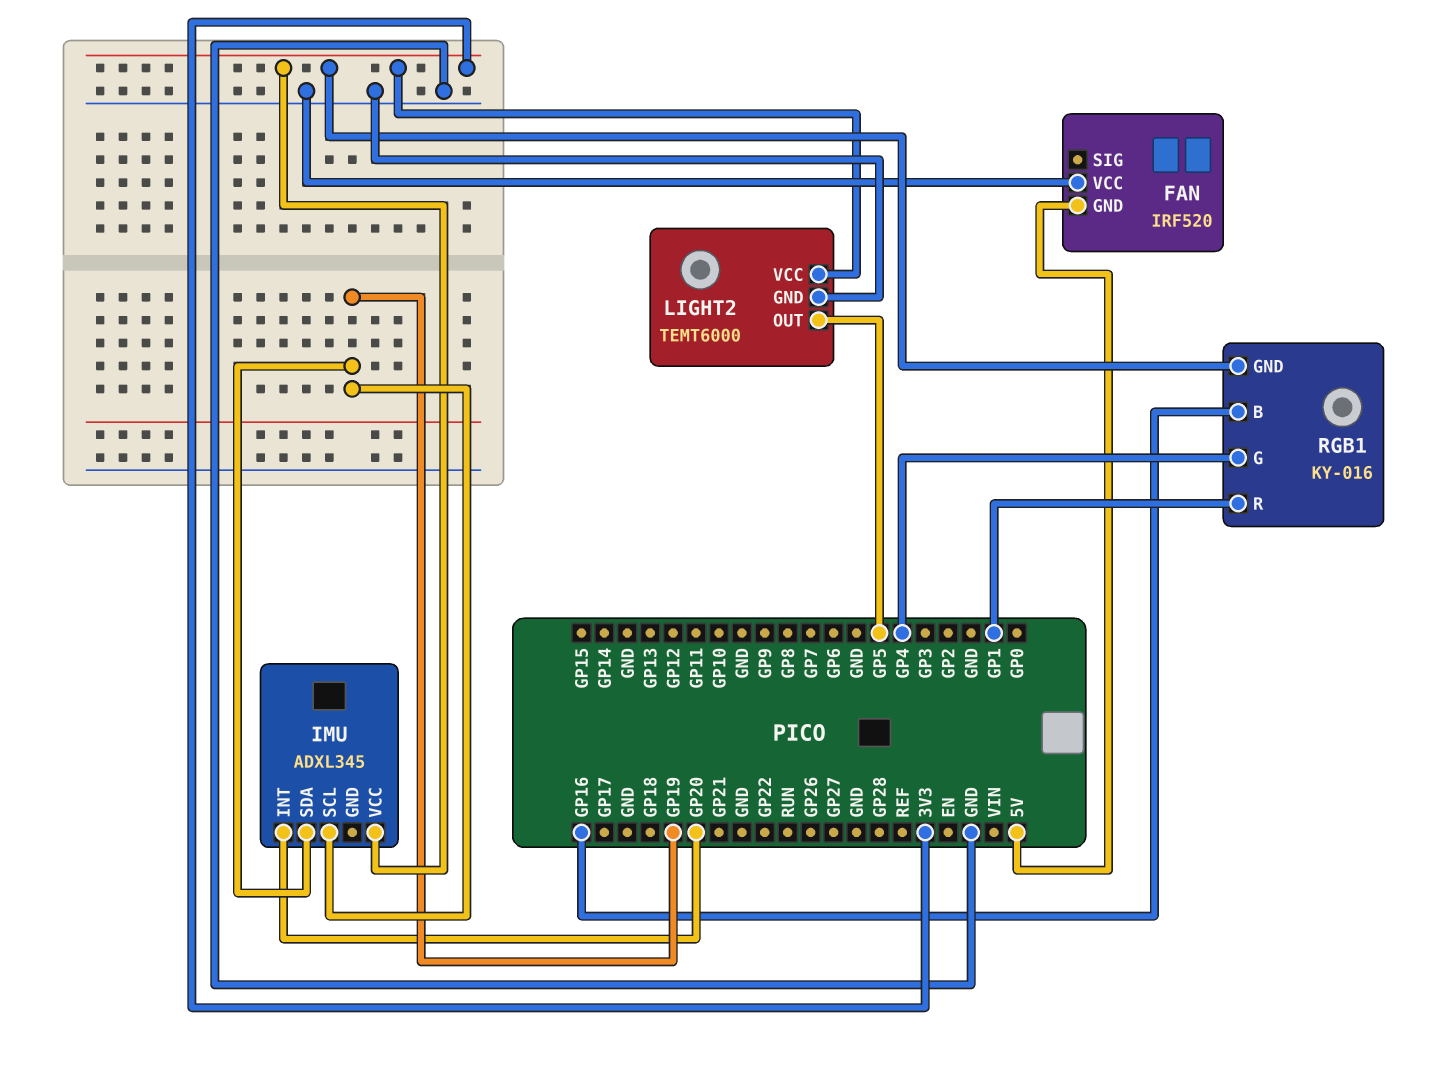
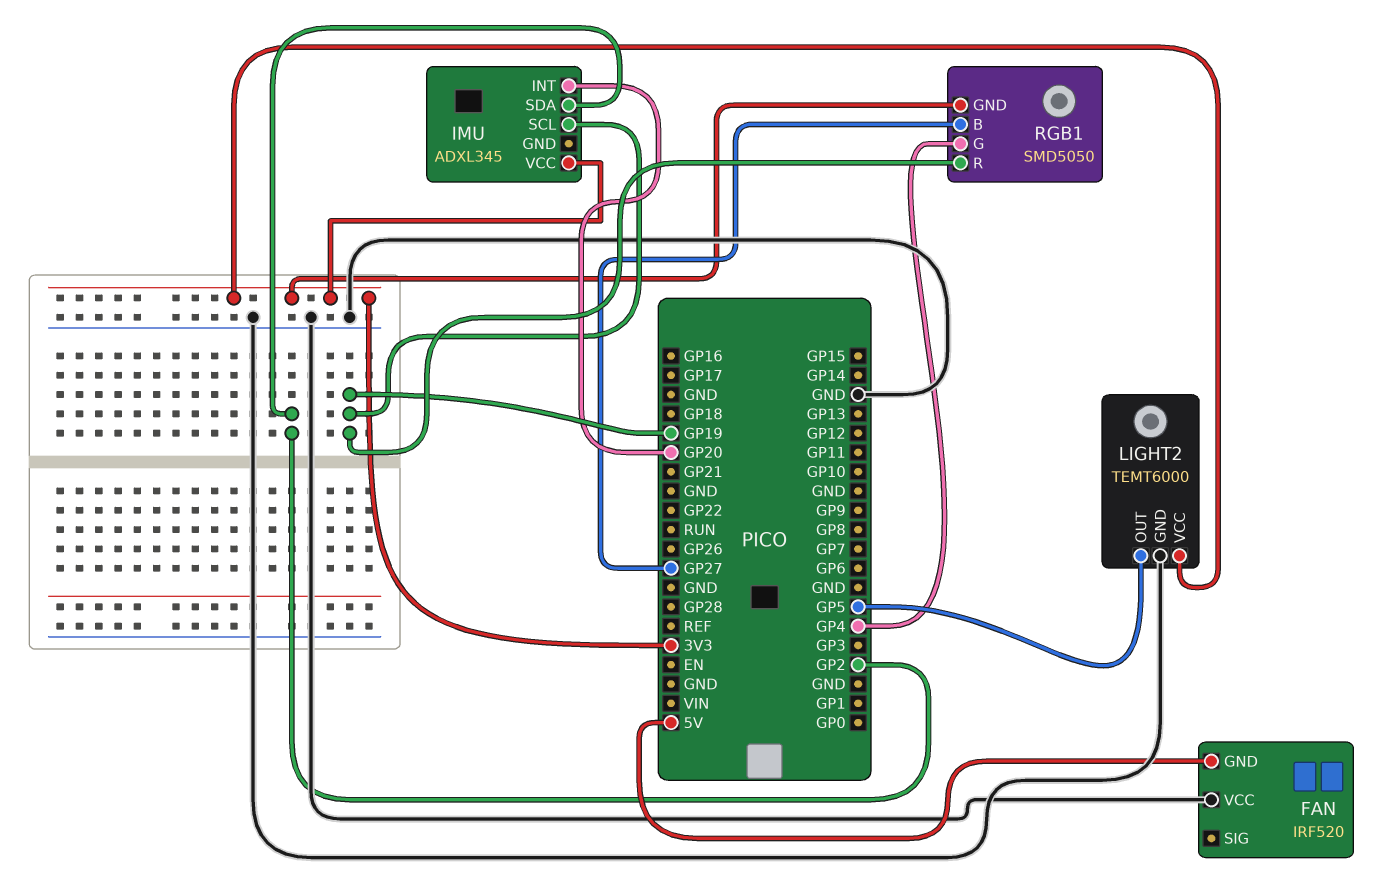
IMU pin SDA: GP19 -> GP2
RGB1: KY-016 -> SMD5050
RGB1 pin B: GP16 -> GP27
RGB1 pin R: GP1 -> GP19

